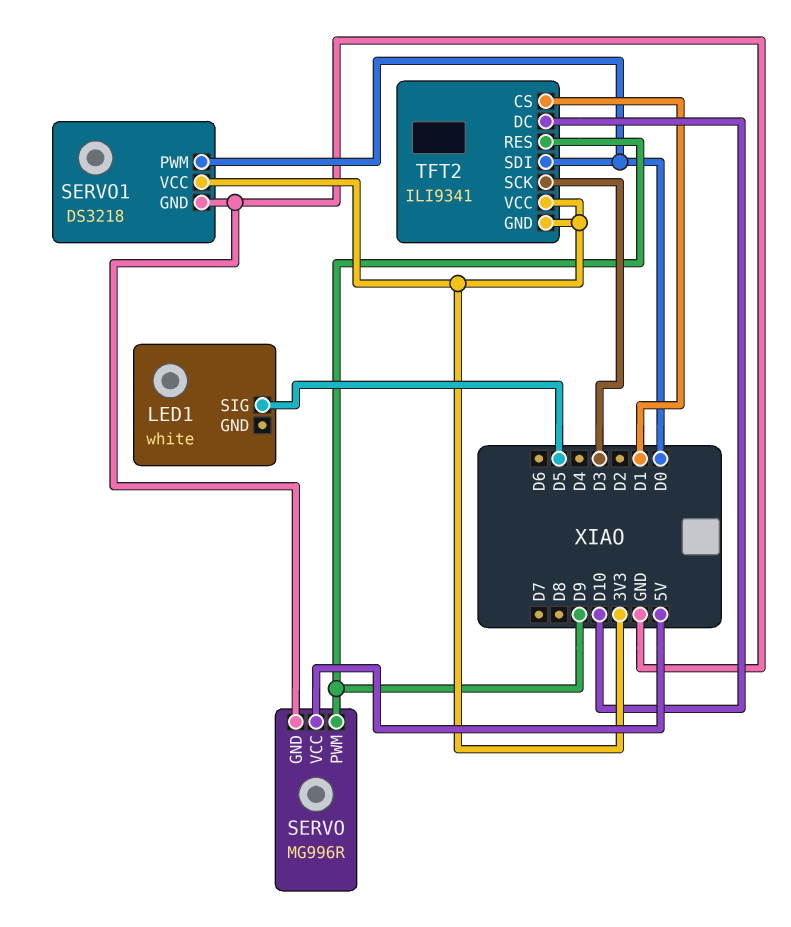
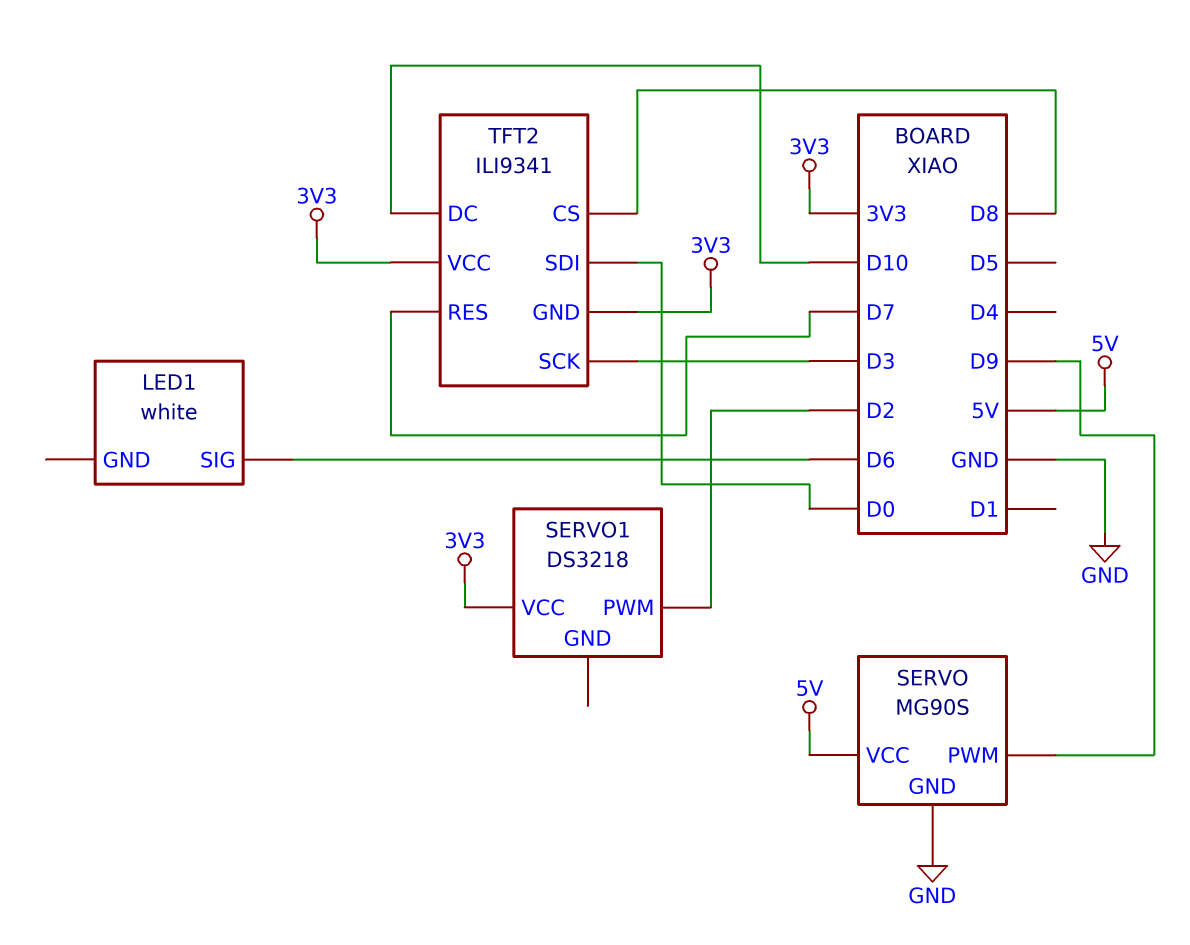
LED1 pin SIG: D5 -> D6
SERVO: MG996R -> MG90S
SERVO1 pin GND: GND -> none
SERVO1 pin PWM: D0 -> D2
TFT2 pin CS: D1 -> D8
TFT2 pin RES: D9 -> D7

